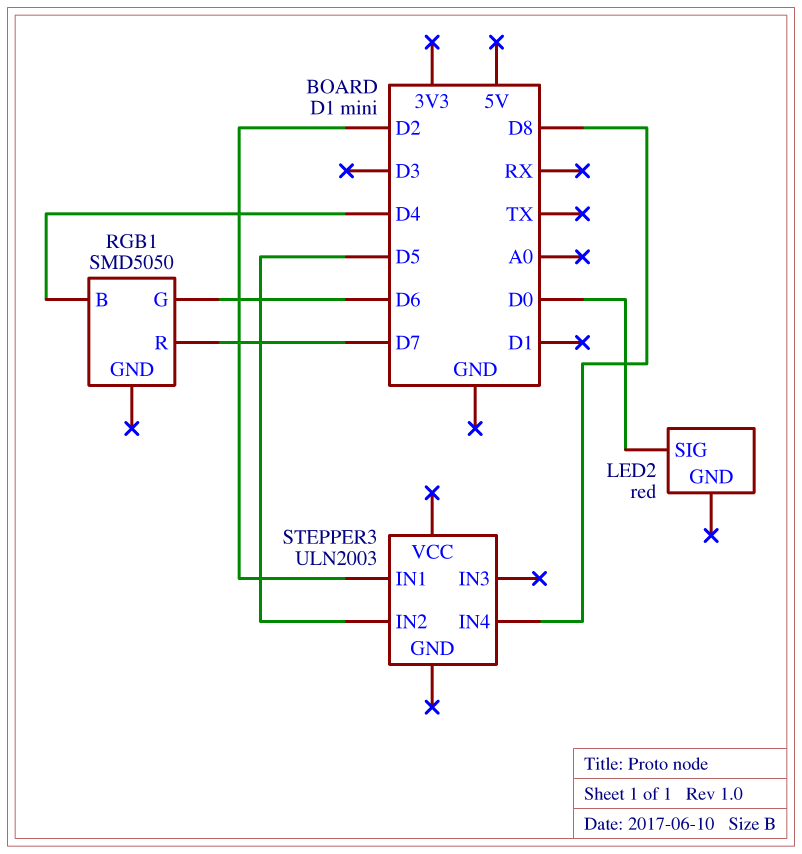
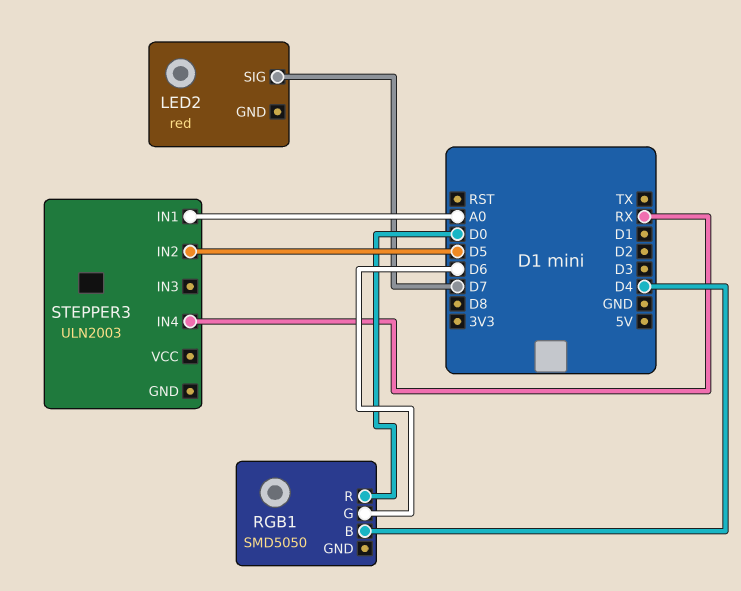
LED2 pin SIG: D0 -> D7
RGB1 pin R: D7 -> D0
STEPPER3 pin IN1: D2 -> A0
STEPPER3 pin IN4: D8 -> RX

